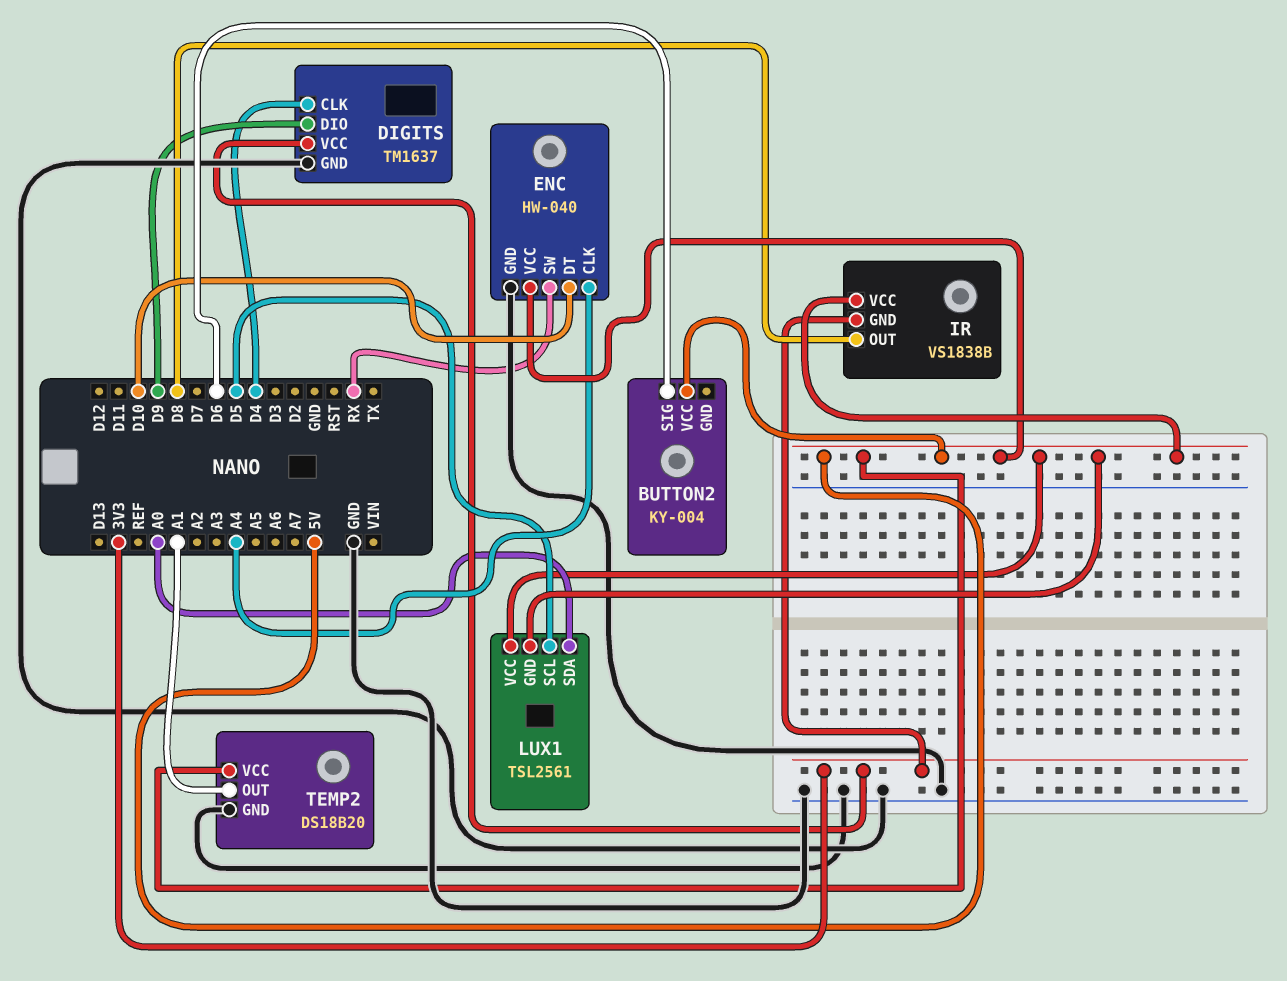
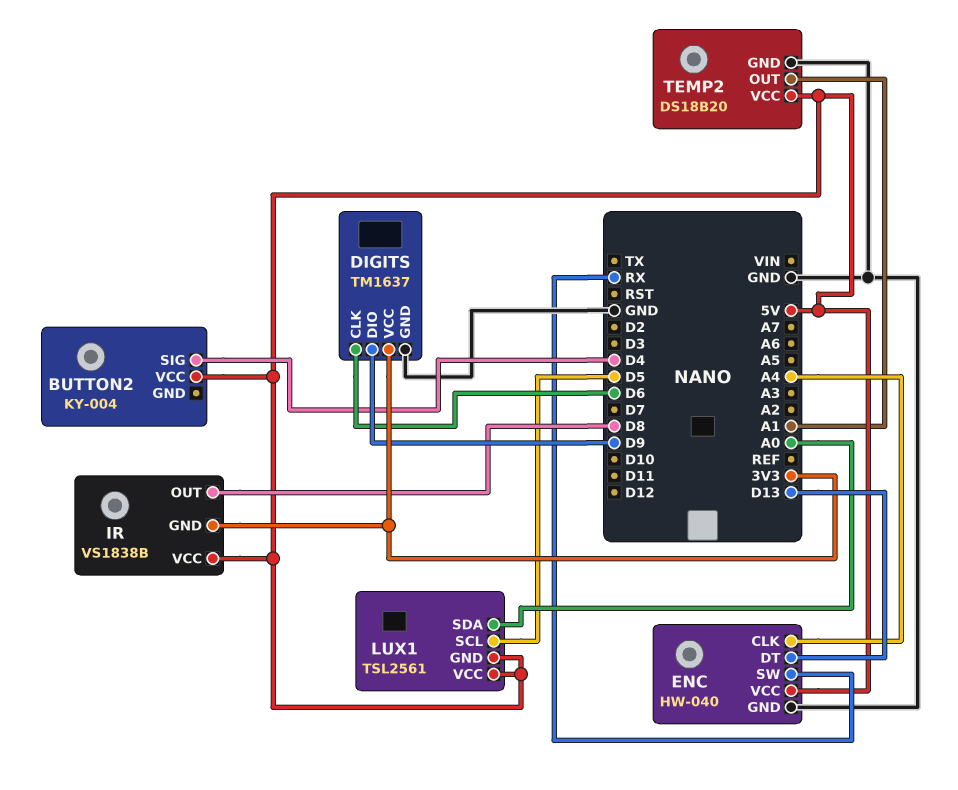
BUTTON2 pin SIG: D6 -> D4
DIGITS pin CLK: D4 -> D6
ENC pin DT: D10 -> D13

